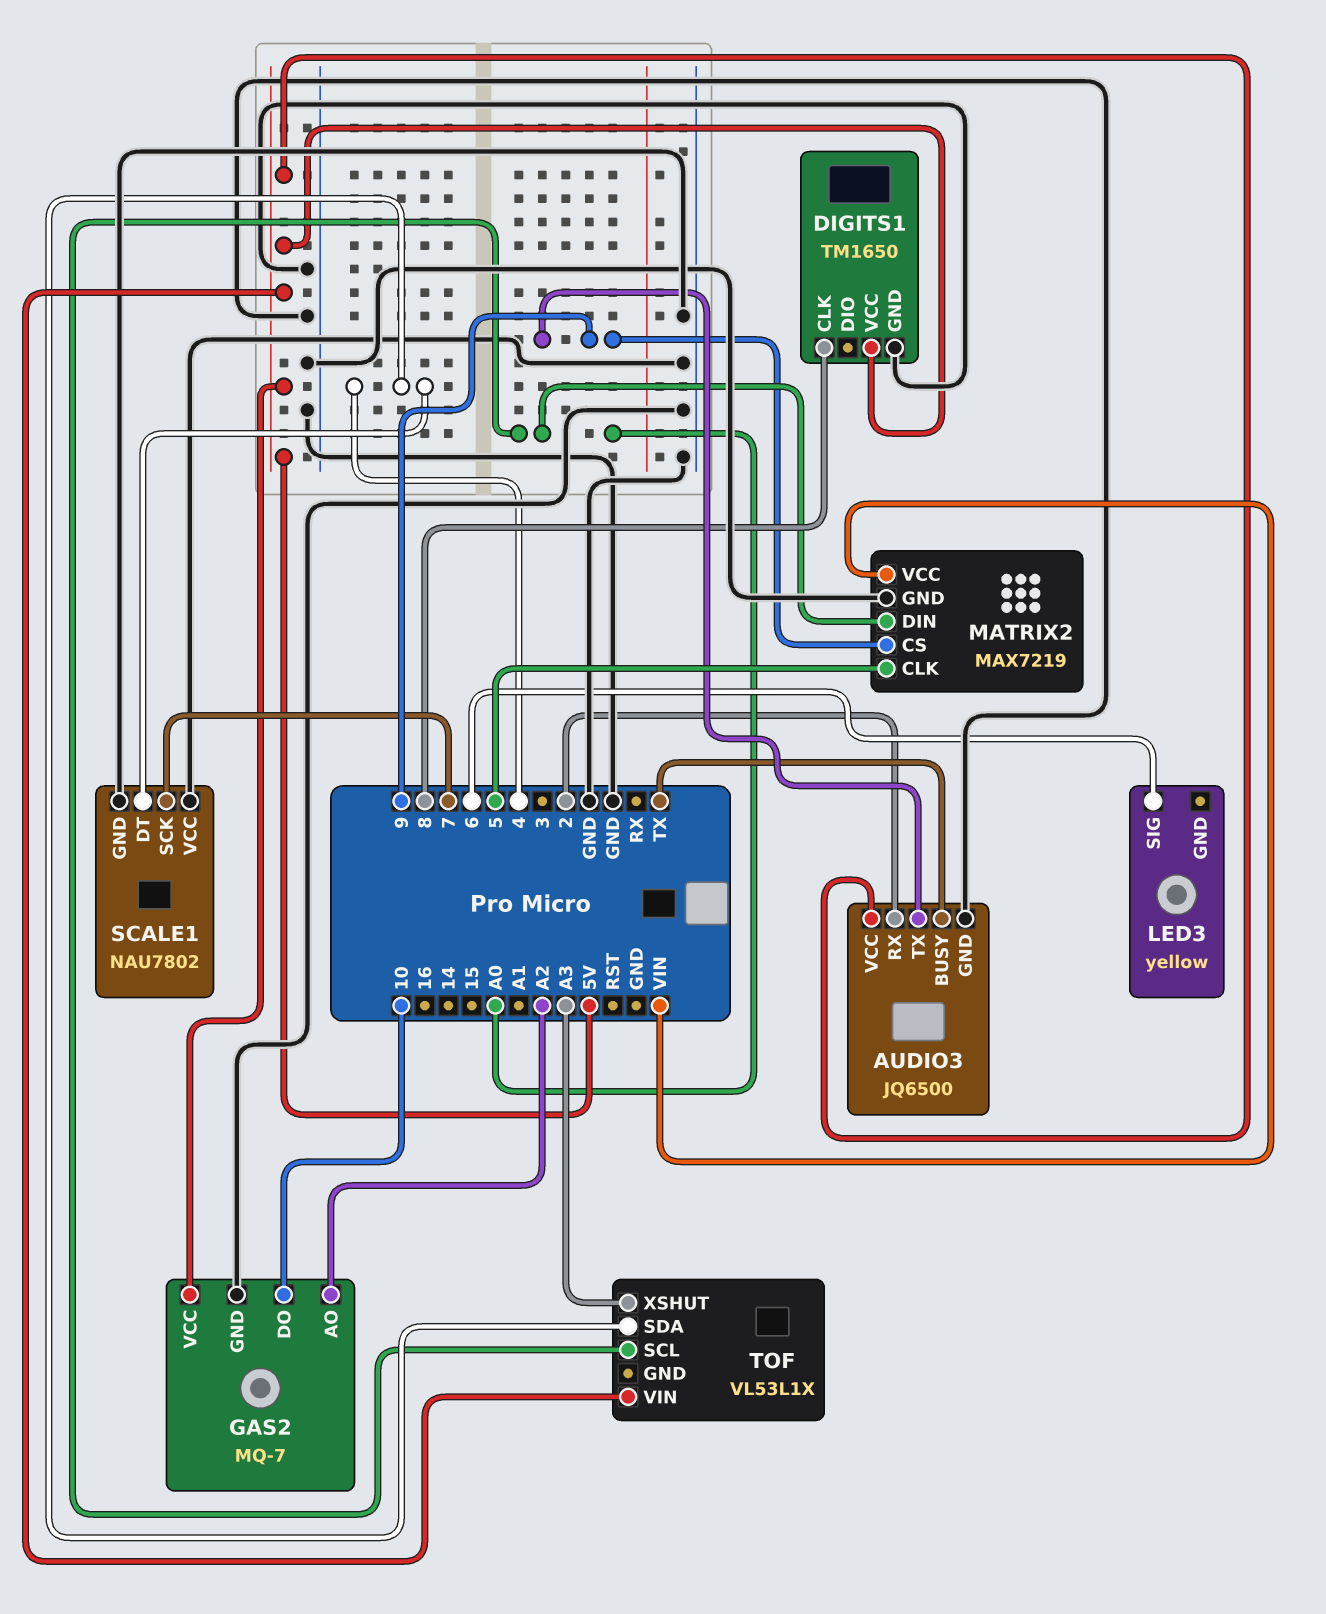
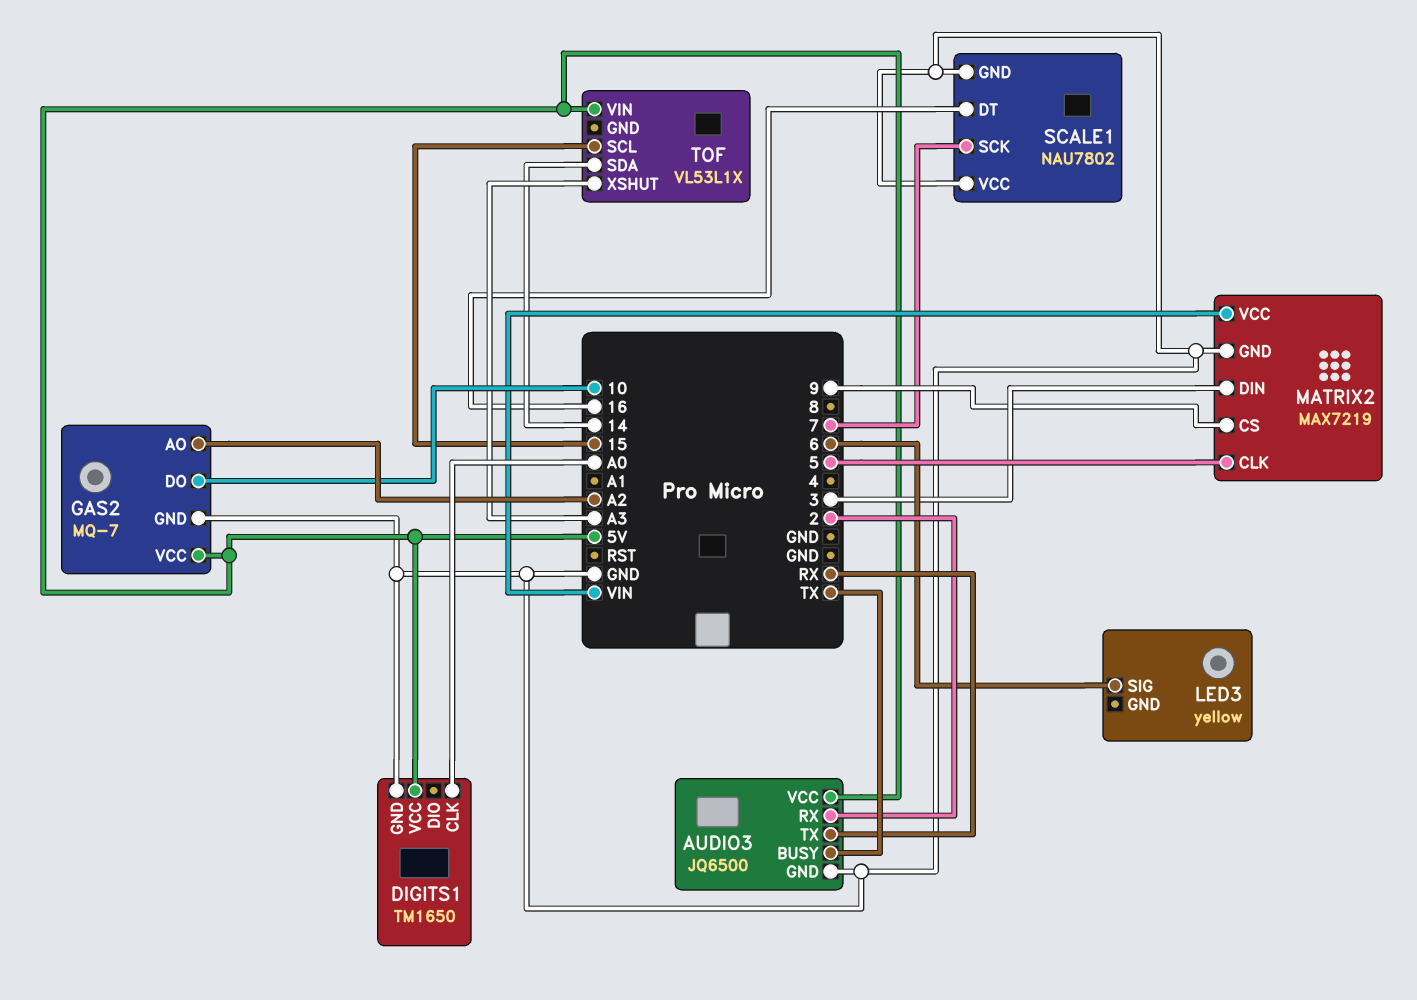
AUDIO3 pin TX: 9 -> RX
DIGITS1 pin CLK: 8 -> A0
MATRIX2 pin DIN: A0 -> 3
SCALE1 pin DT: 4 -> 16
TOF pin SCL: A0 -> 15
TOF pin SDA: 4 -> 14

